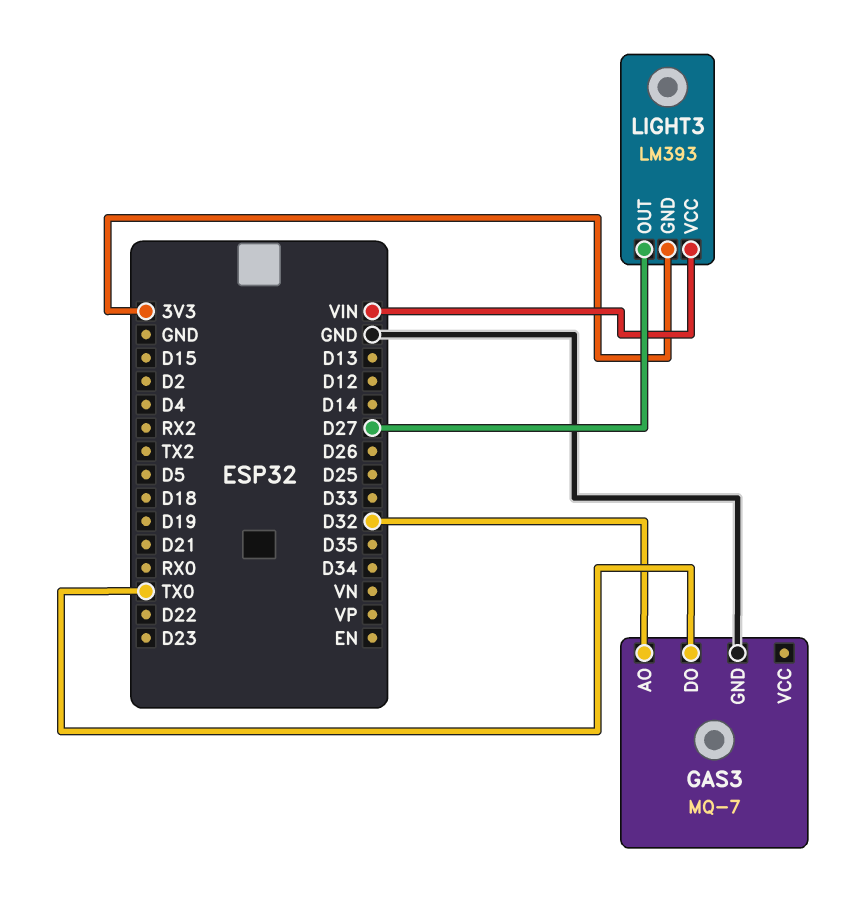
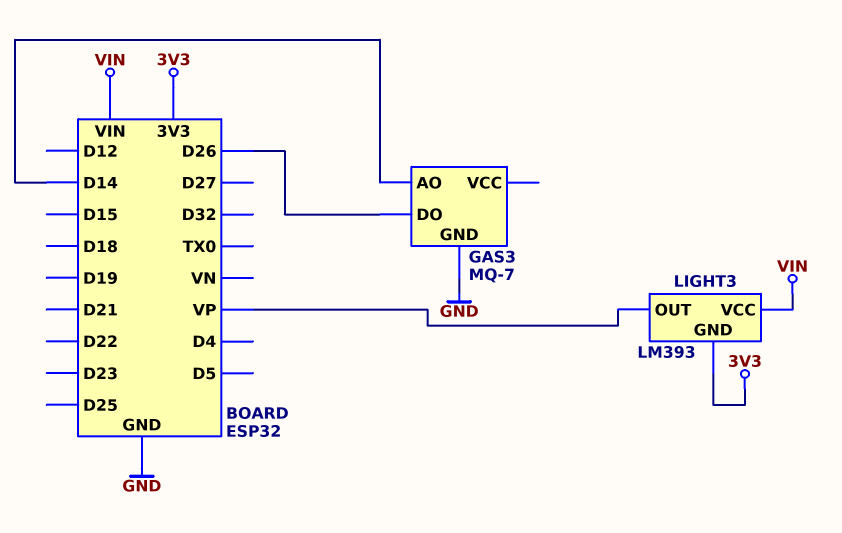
GAS3 pin AO: D32 -> D14
GAS3 pin DO: TX0 -> D26
LIGHT3 pin OUT: D27 -> VP

